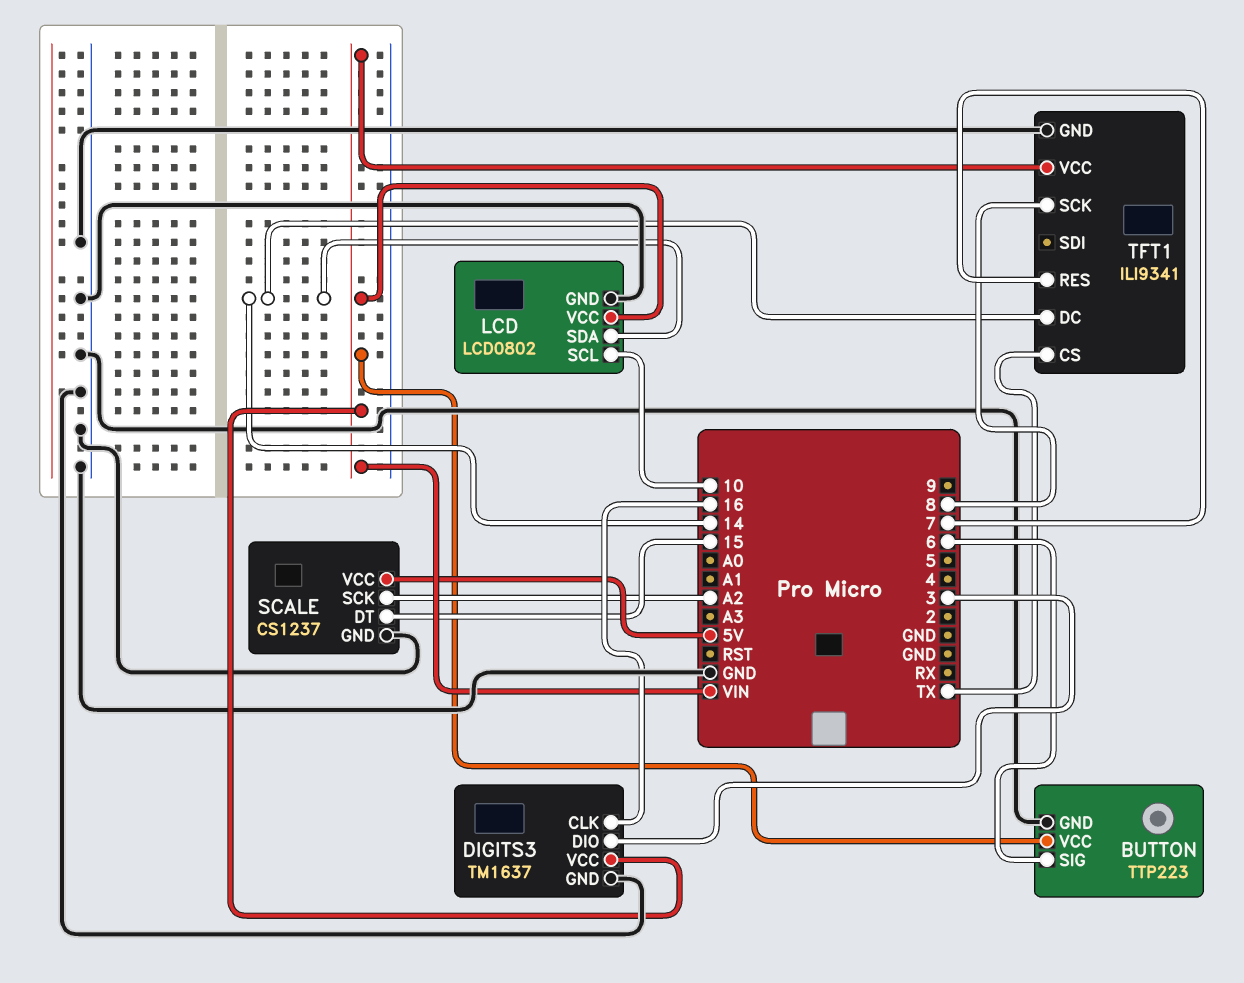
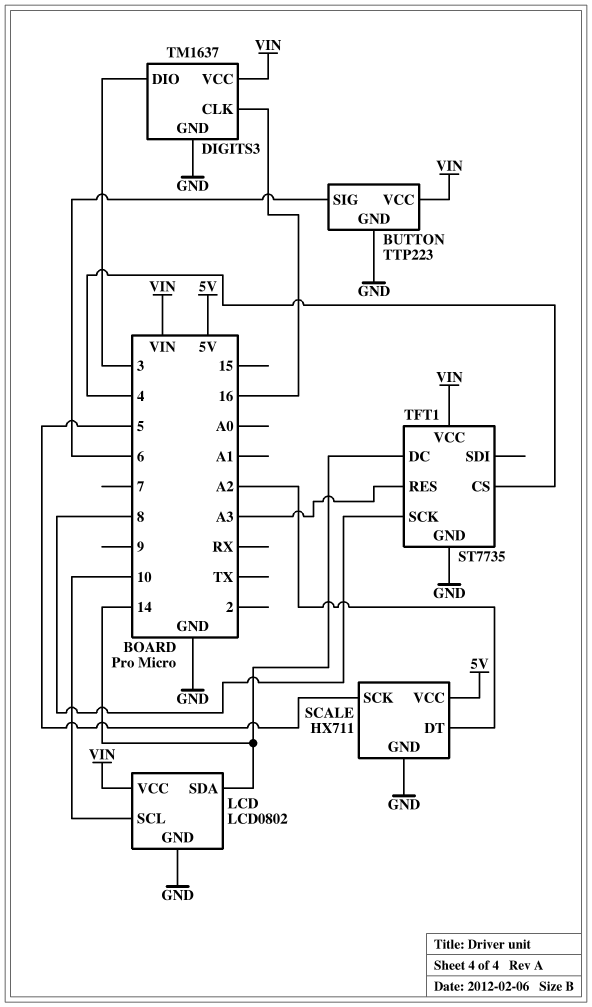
SCALE: CS1237 -> HX711
SCALE pin DT: 15 -> A2
SCALE pin SCK: A2 -> 5
TFT1: ILI9341 -> ST7735
TFT1 pin CS: TX -> 4
TFT1 pin RES: 7 -> A3

